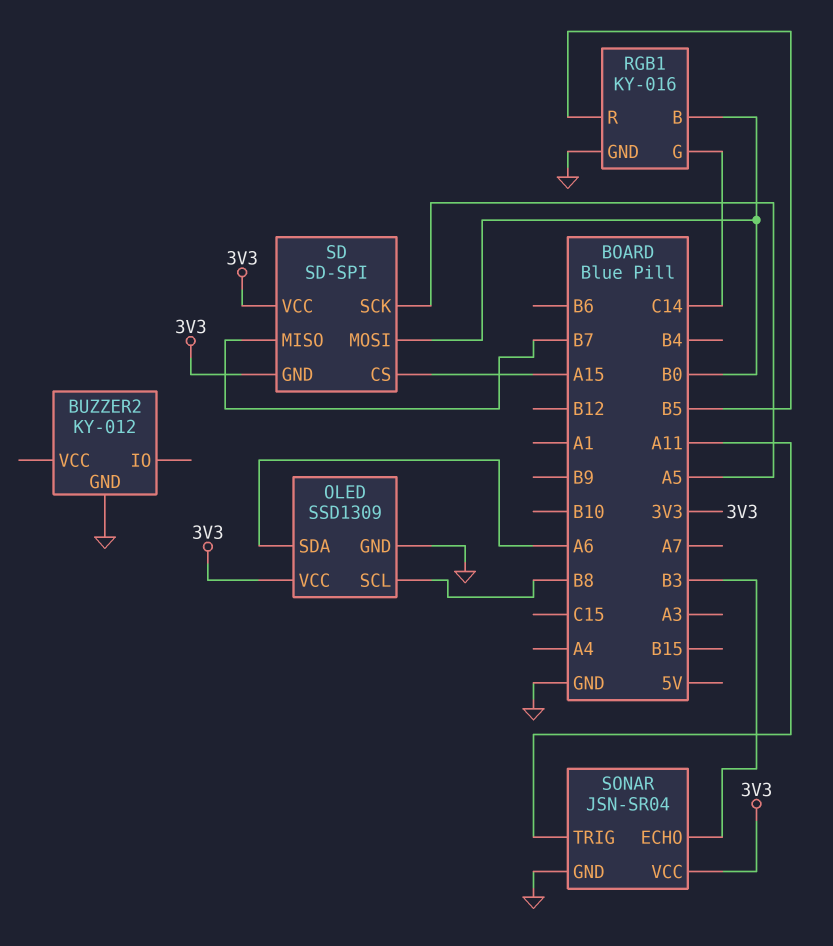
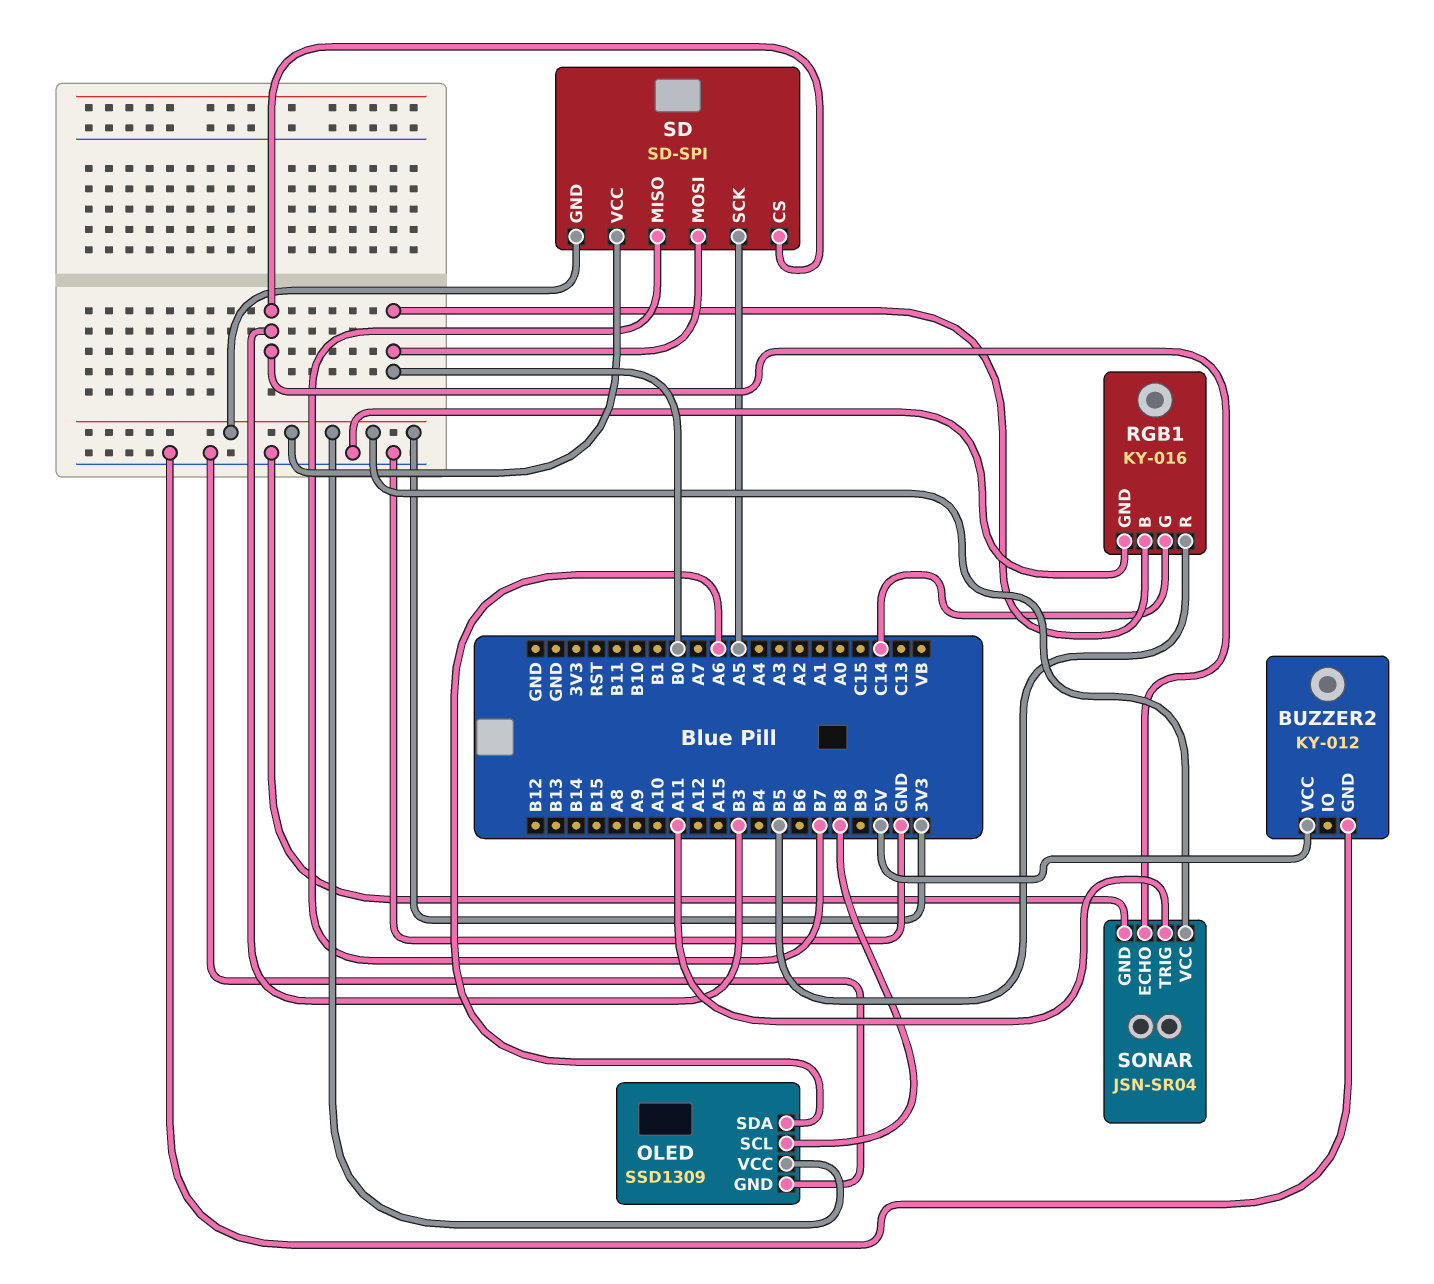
BUZZER2 pin VCC: none -> 5V
SD pin CS: A15 -> B3

